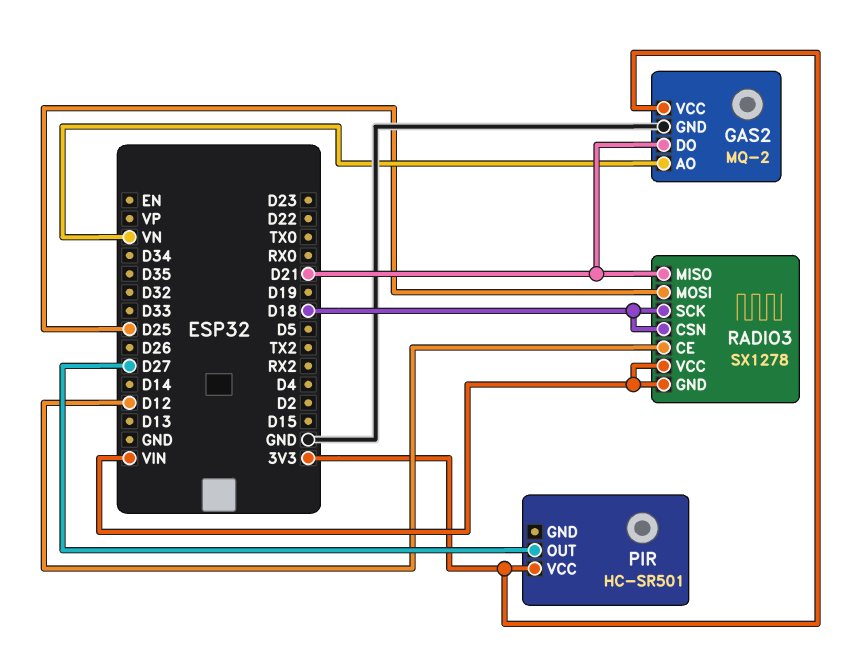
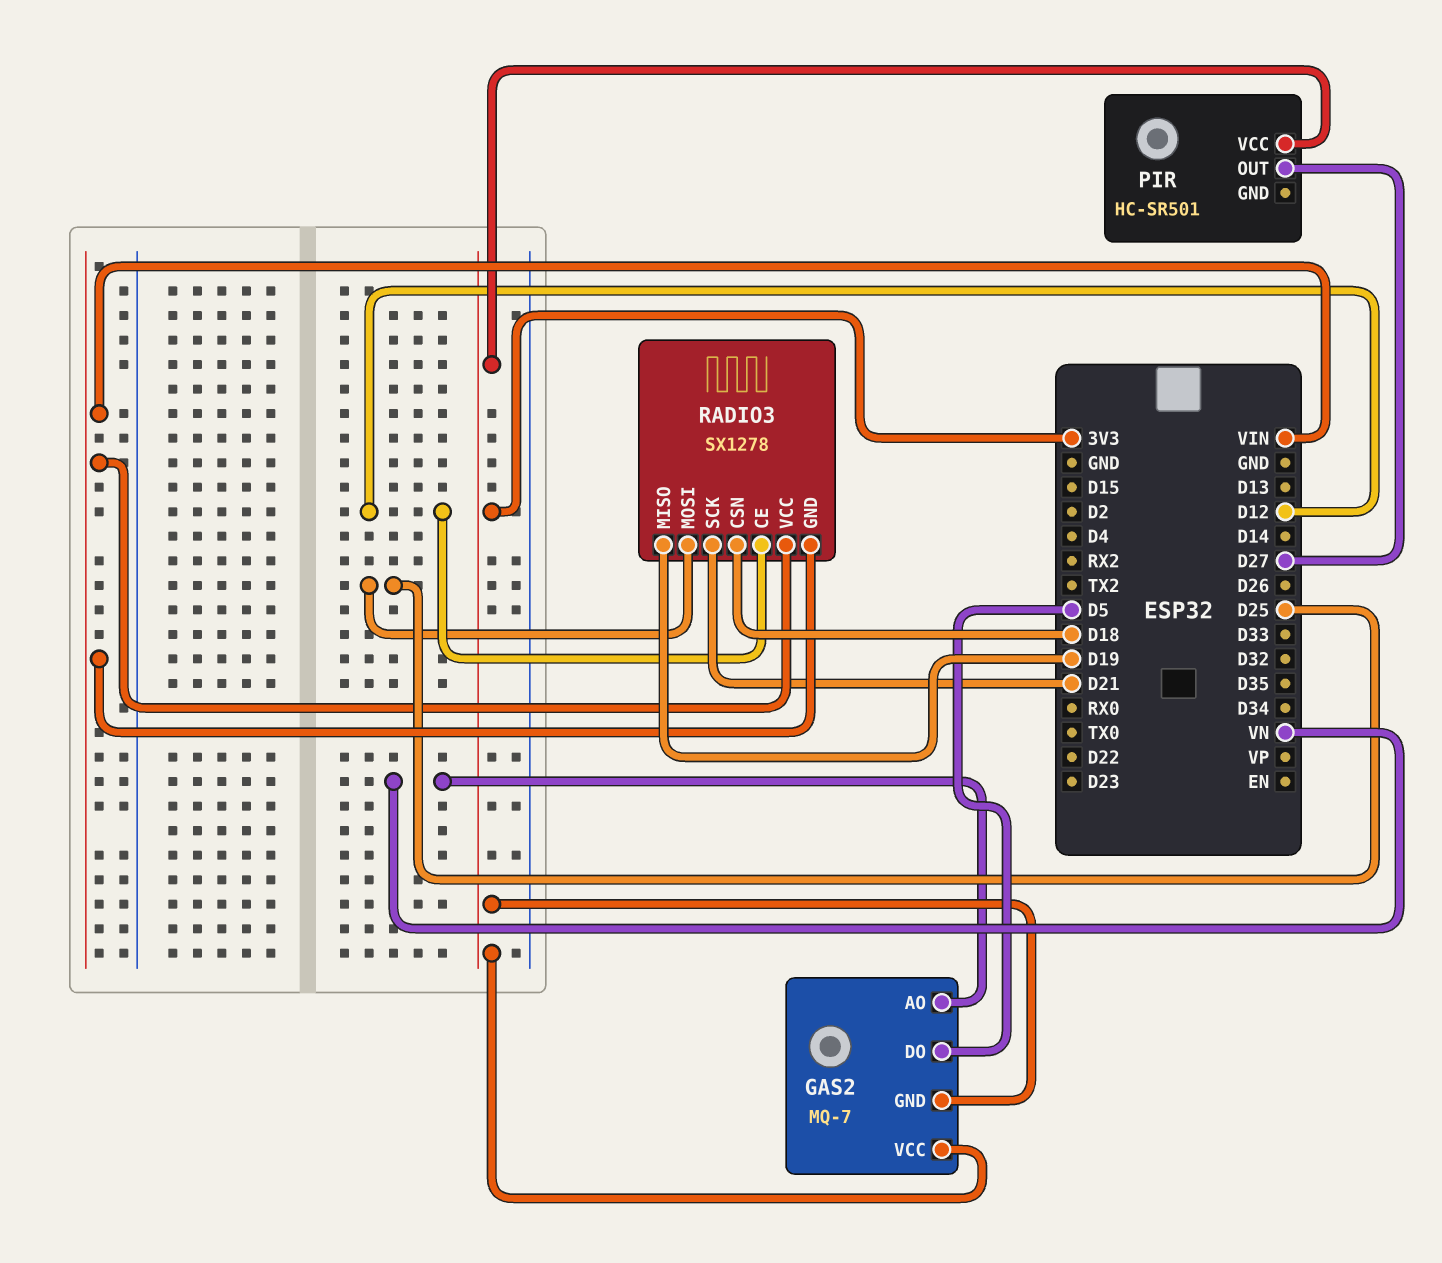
GAS2: MQ-2 -> MQ-7
GAS2 pin DO: D21 -> D5
GAS2 pin GND: GND -> 3V3
RADIO3 pin MISO: D21 -> D19
RADIO3 pin SCK: D18 -> D21

